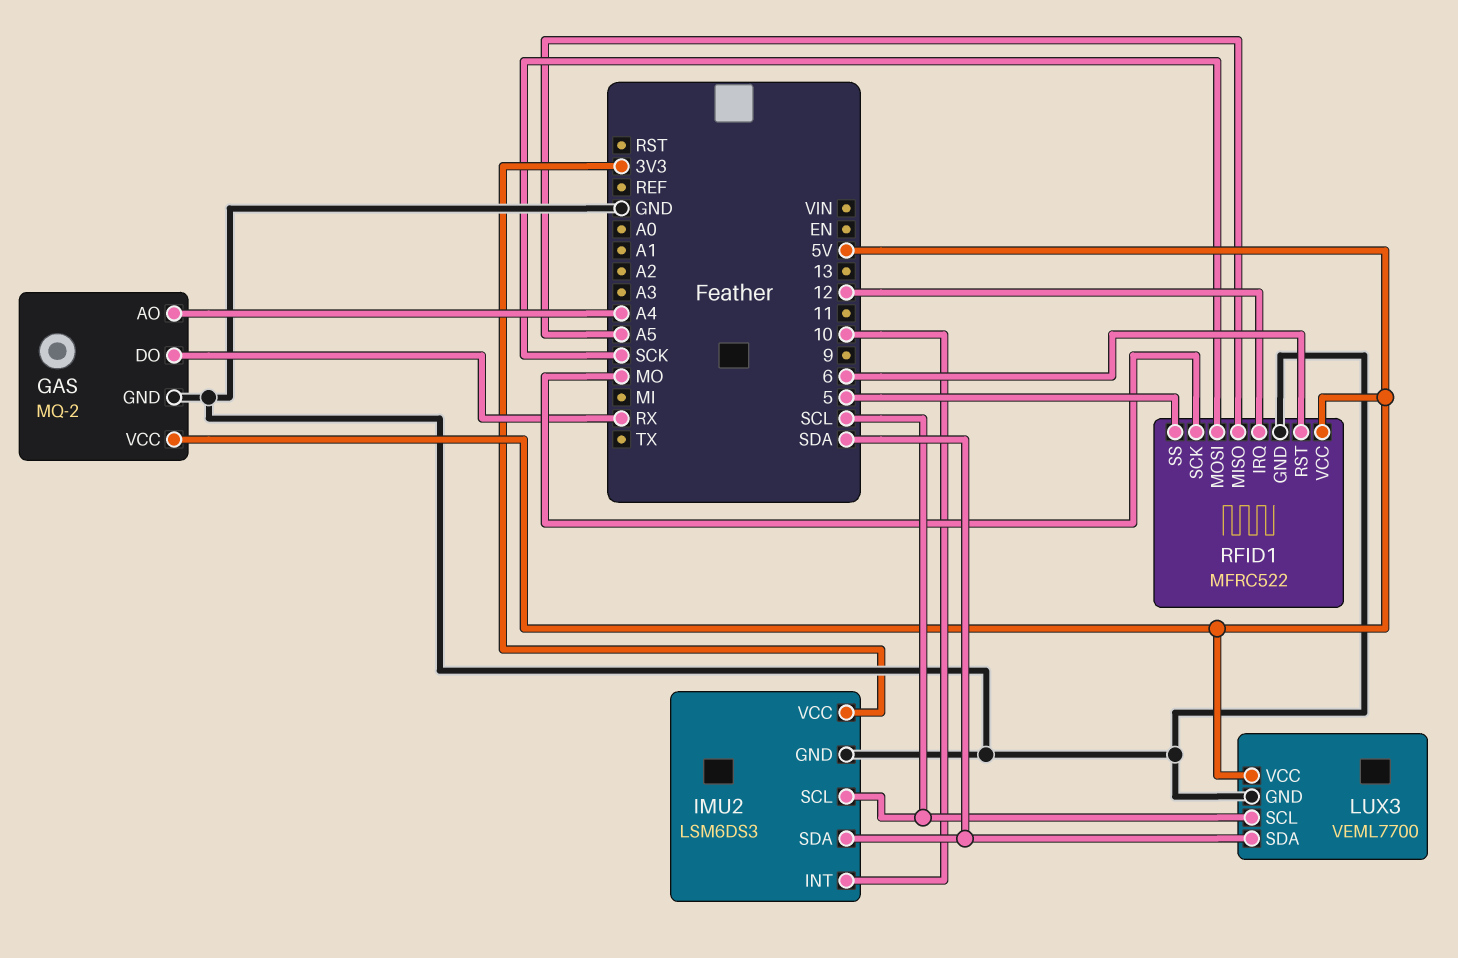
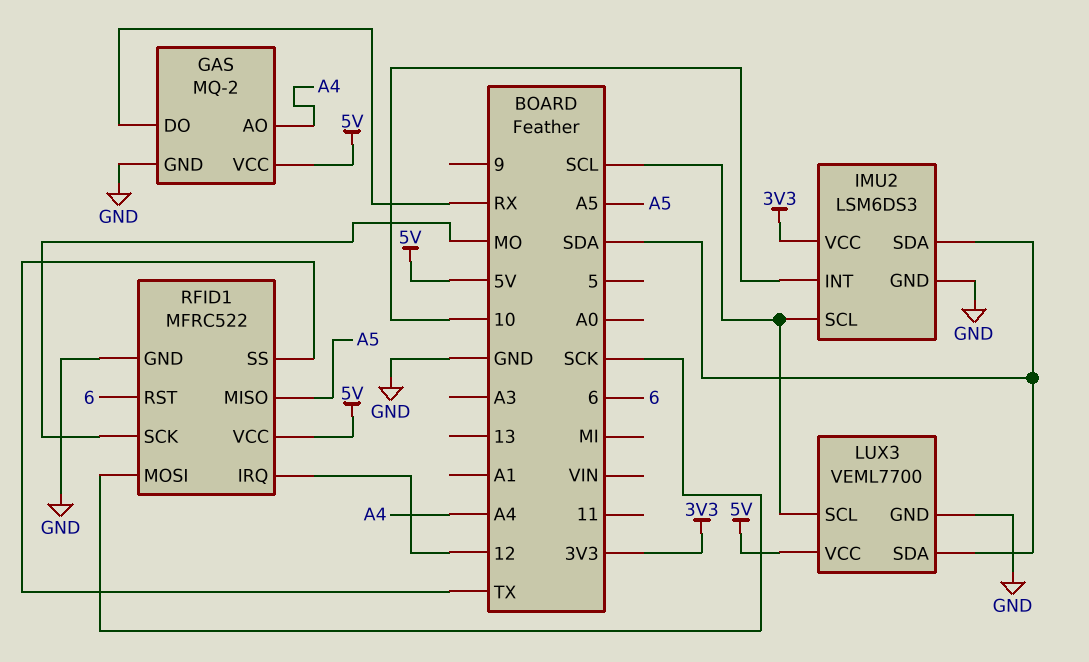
RFID1 pin SS: 5 -> TX

